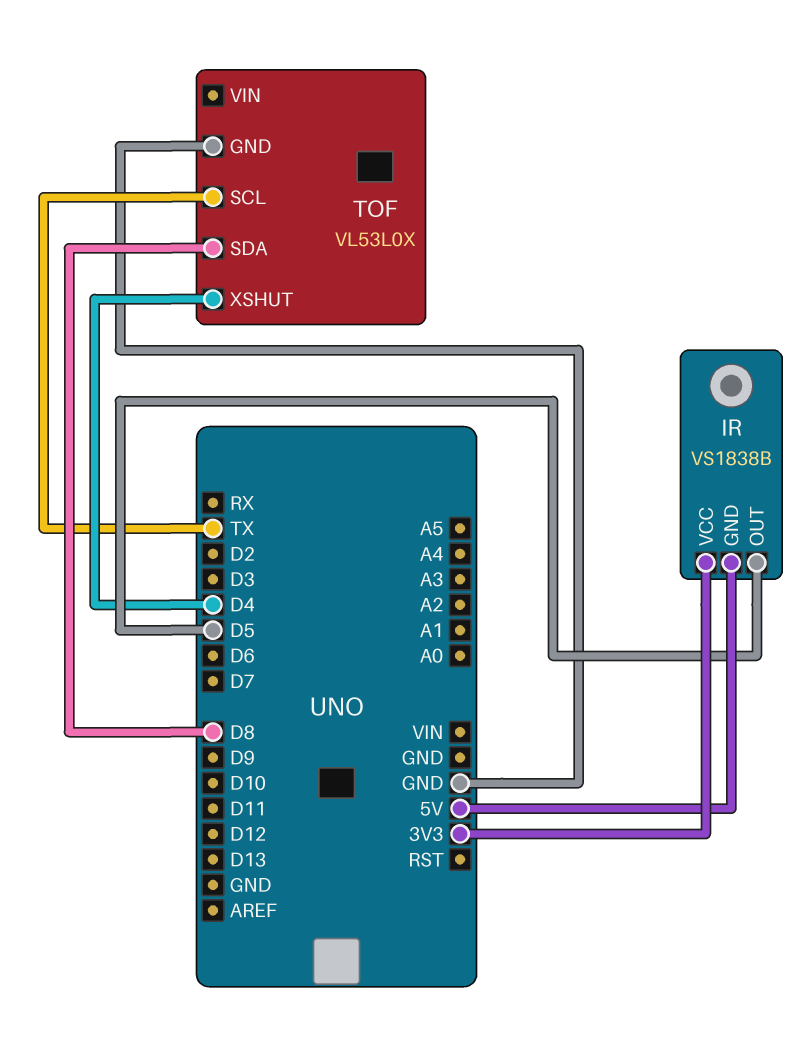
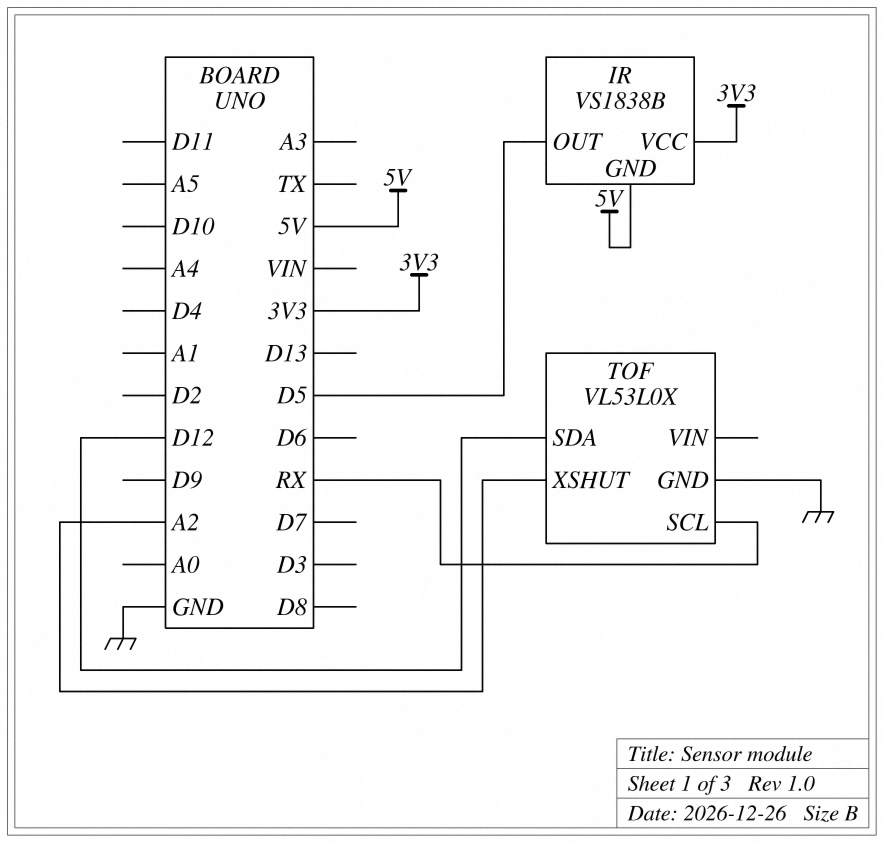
TOF pin SCL: TX -> RX
TOF pin SDA: D8 -> D12
TOF pin XSHUT: D4 -> A2

